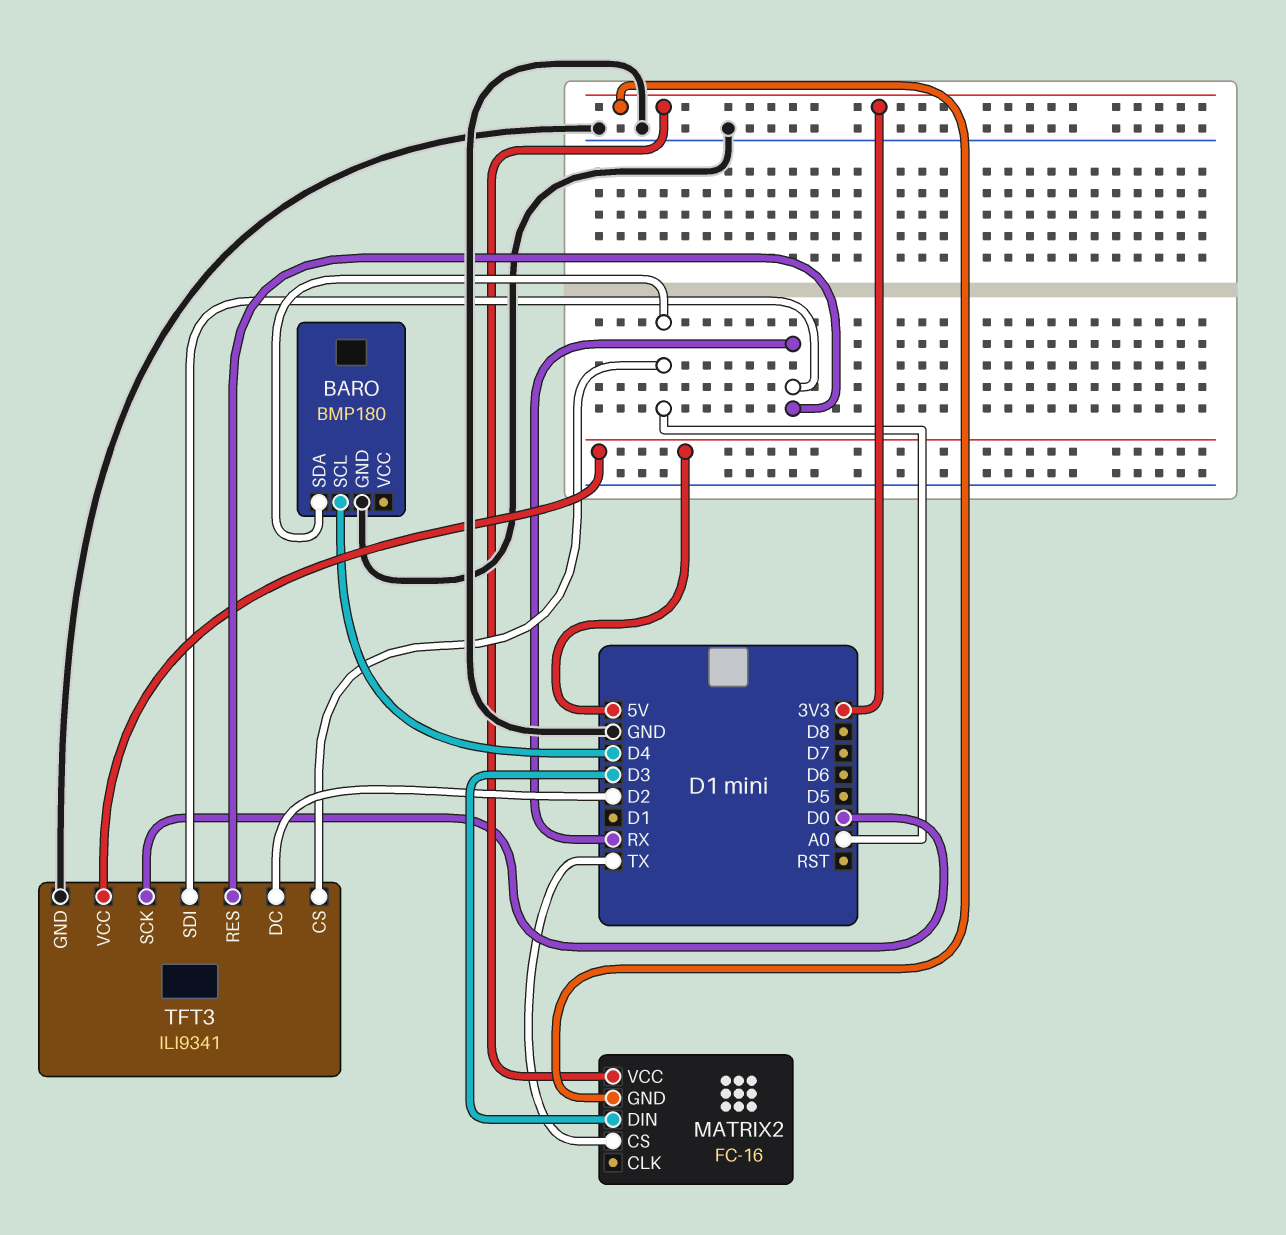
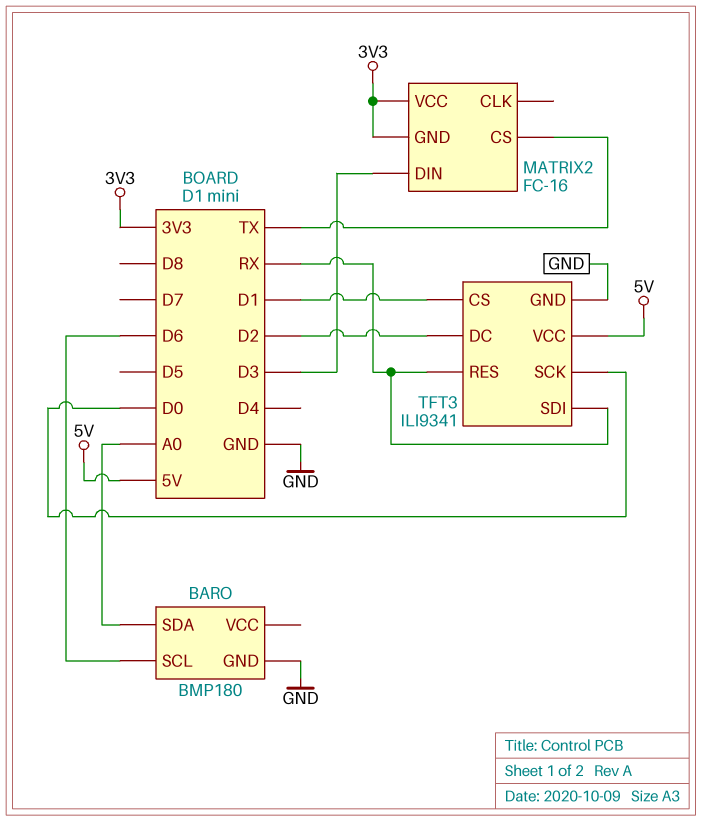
BARO pin SCL: D4 -> D6
TFT3 pin CS: A0 -> D1

